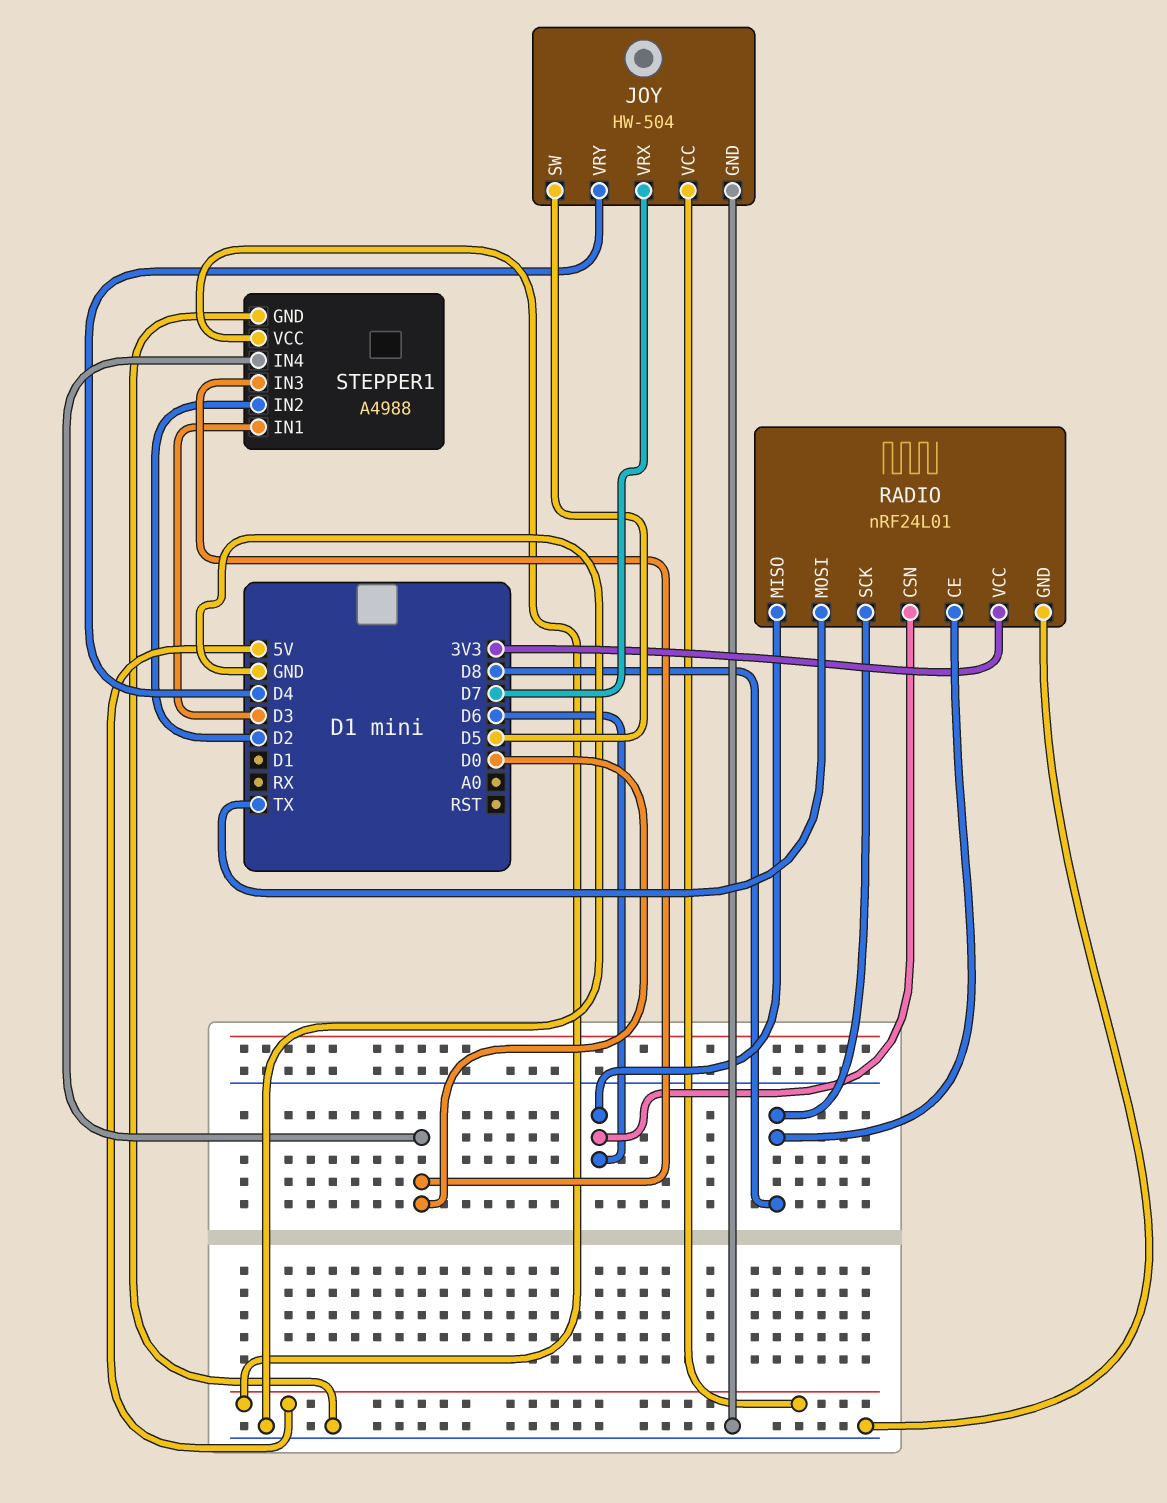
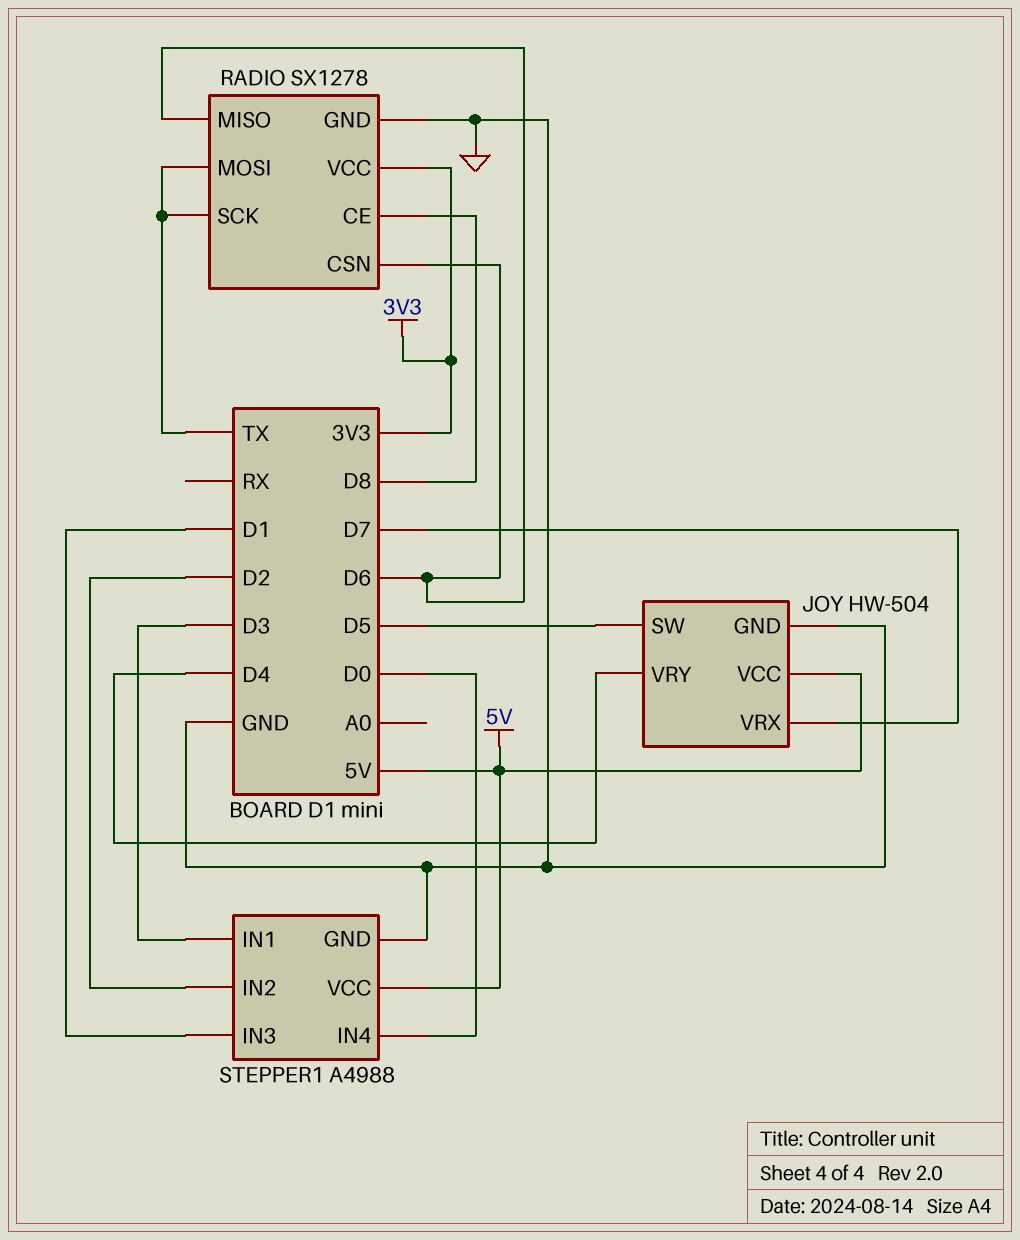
RADIO: nRF24L01 -> SX1278
RADIO pin SCK: D8 -> TX
STEPPER1 pin IN3: D0 -> D1

